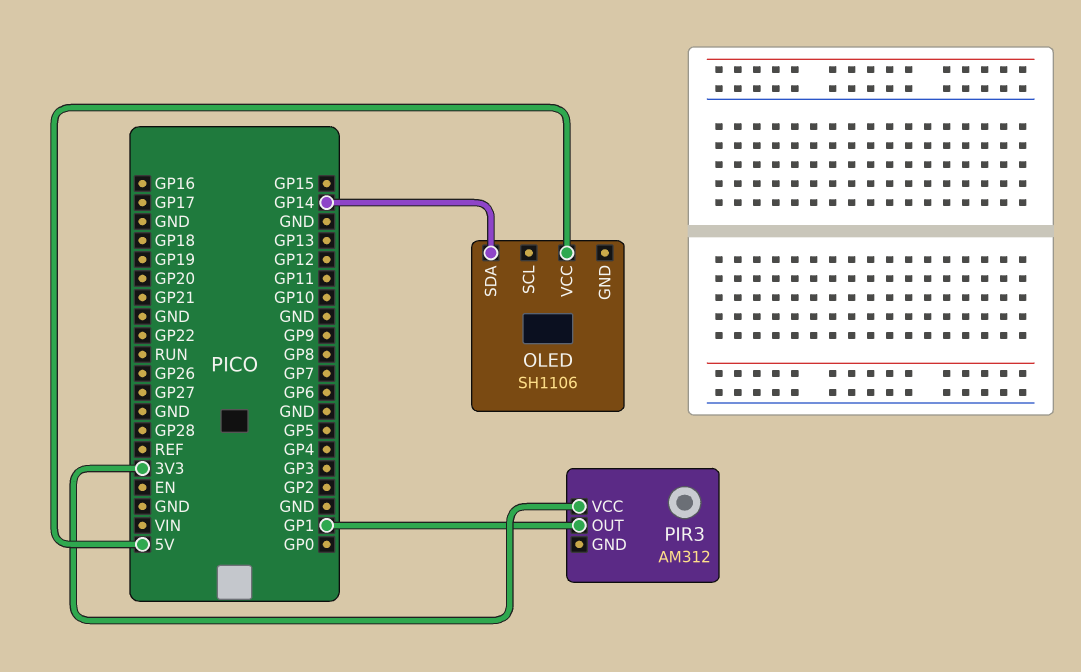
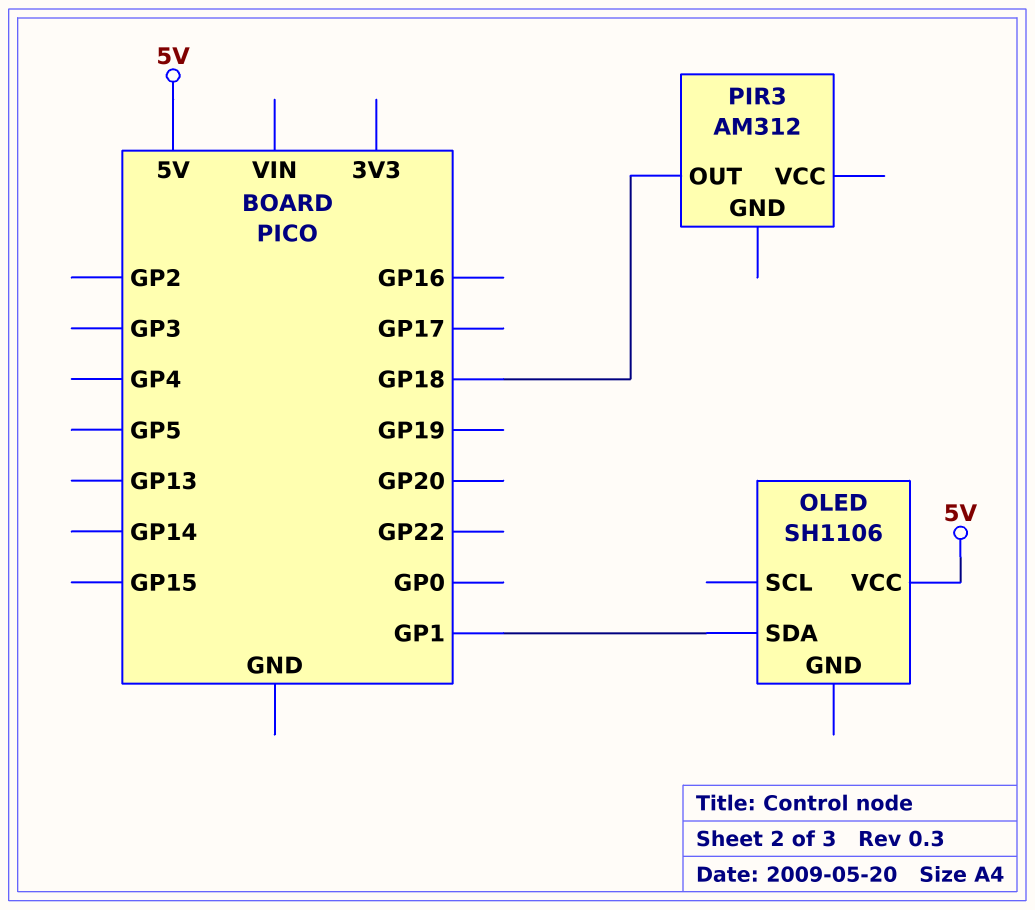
OLED pin SDA: GP14 -> GP1
PIR3 pin OUT: GP1 -> GP18
PIR3 pin VCC: 3V3 -> none

